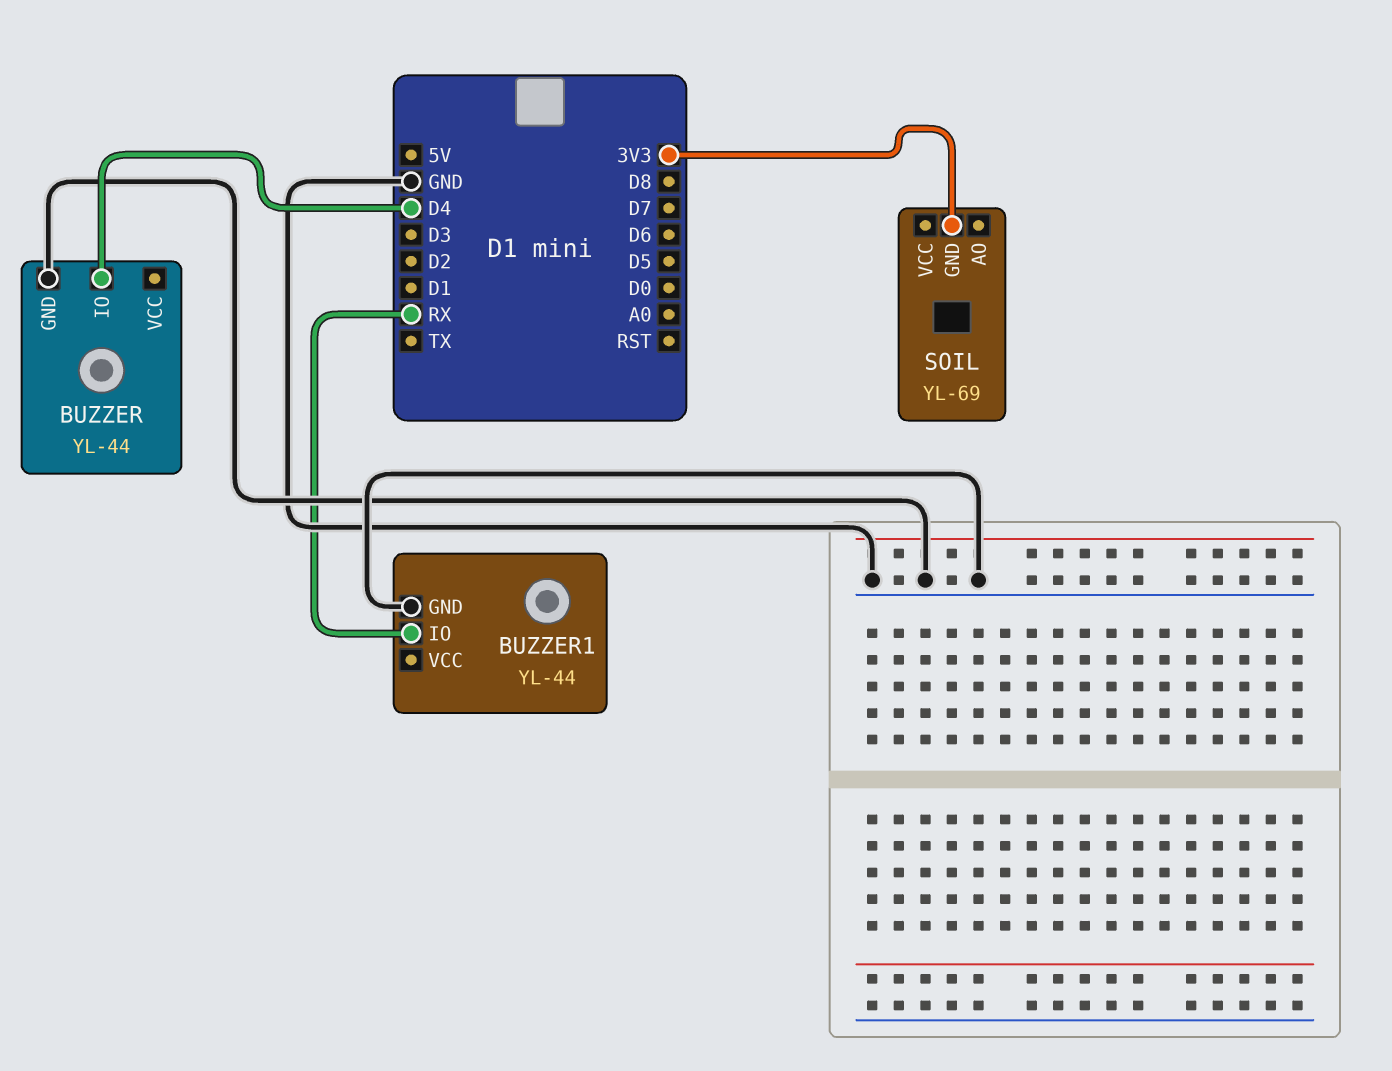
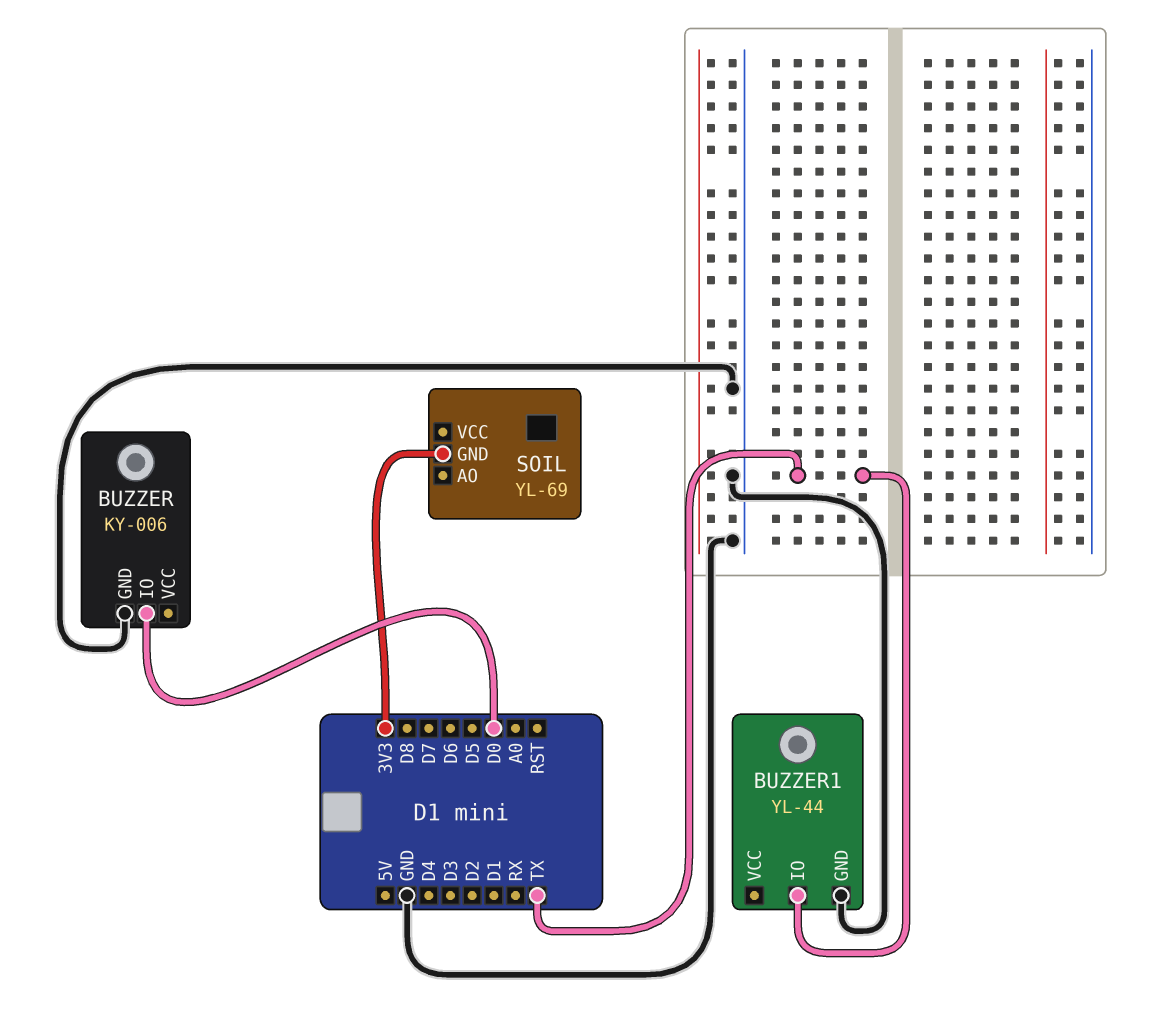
BUZZER: YL-44 -> KY-006
BUZZER pin IO: D4 -> D0
BUZZER1 pin IO: RX -> TX

